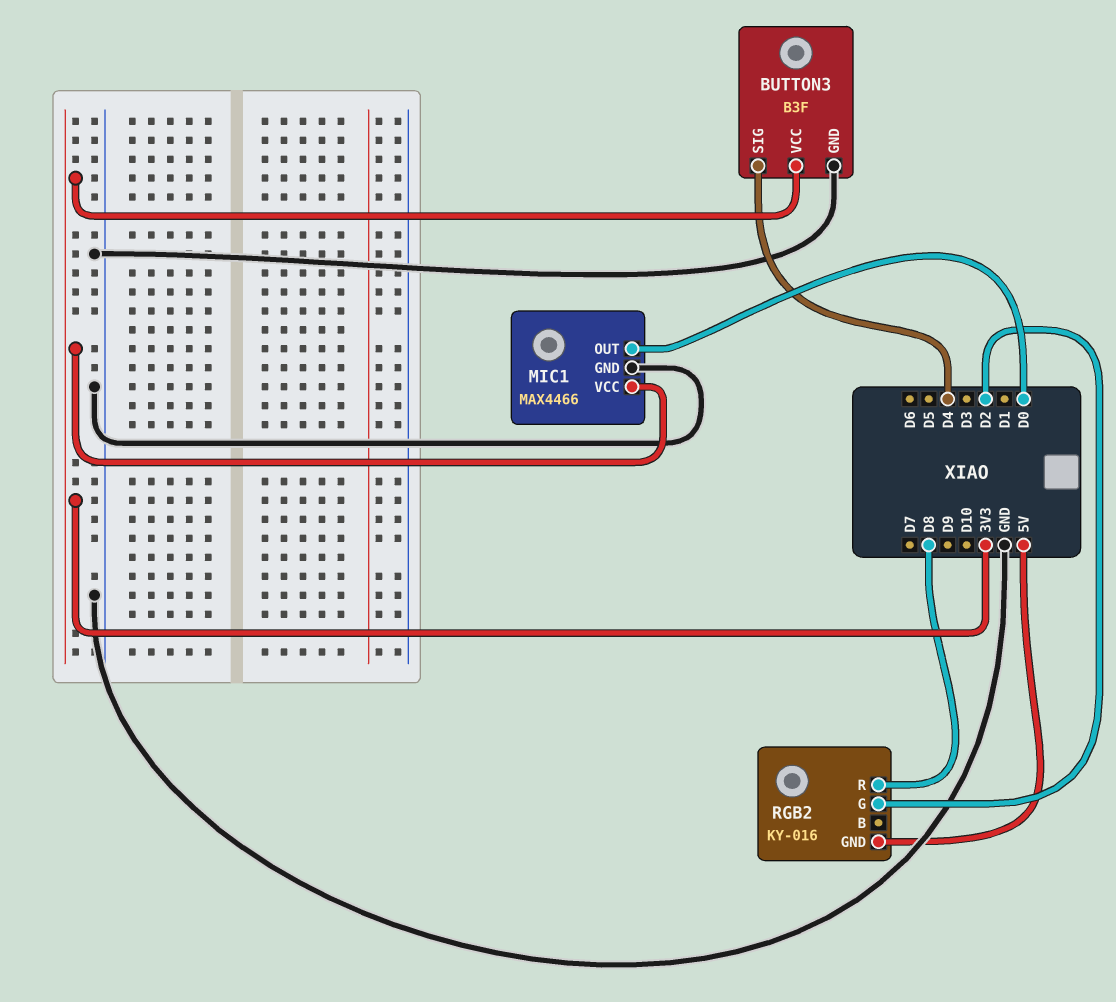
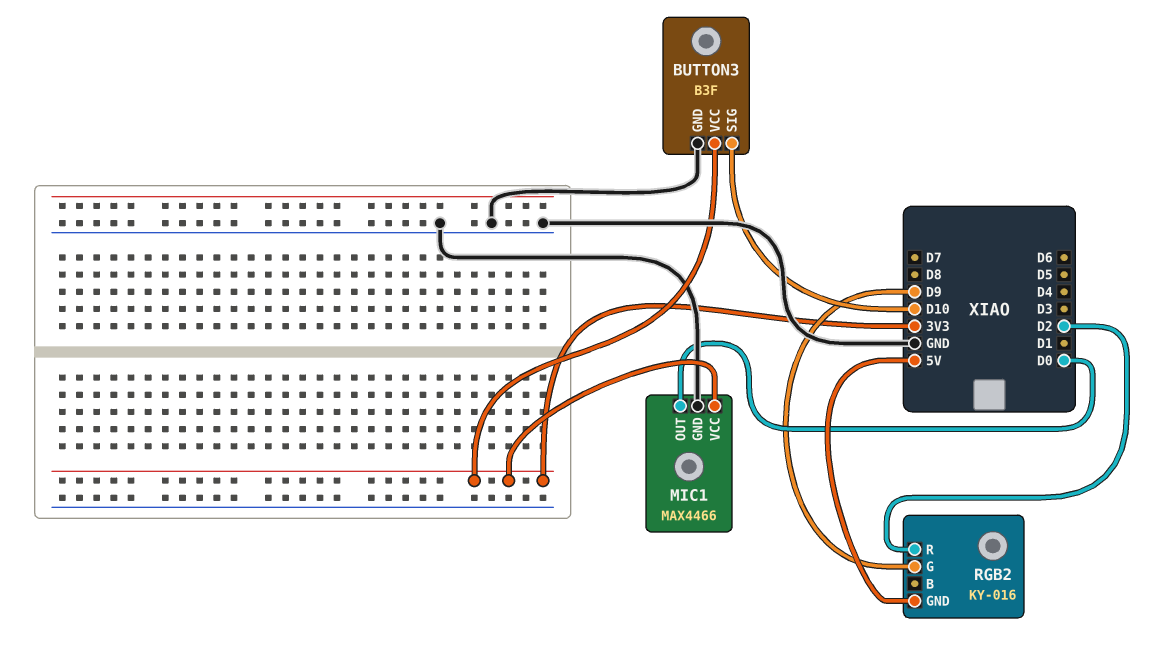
BUTTON3 pin SIG: D4 -> D10
RGB2 pin G: D2 -> D9
RGB2 pin R: D8 -> D2

